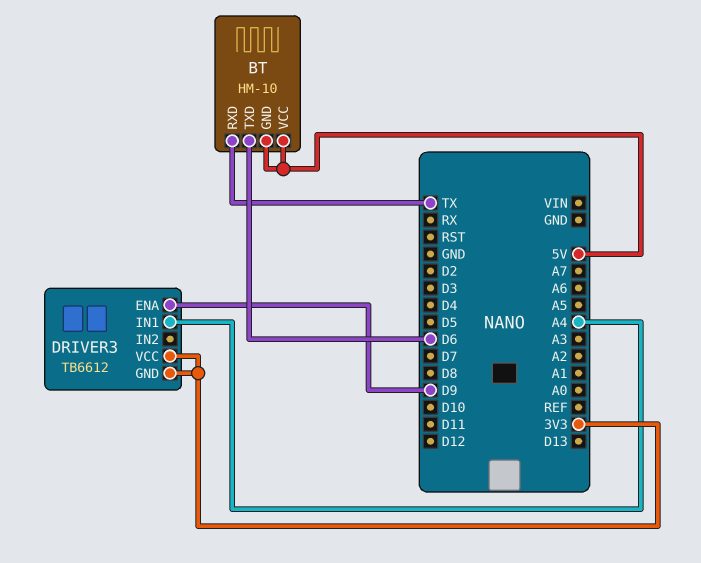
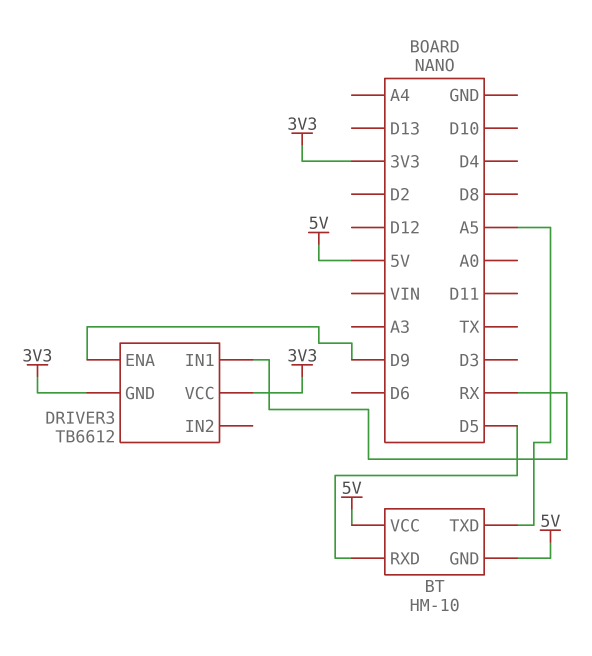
BT pin RXD: TX -> D5
BT pin TXD: D6 -> A5
DRIVER3 pin IN1: A4 -> RX

